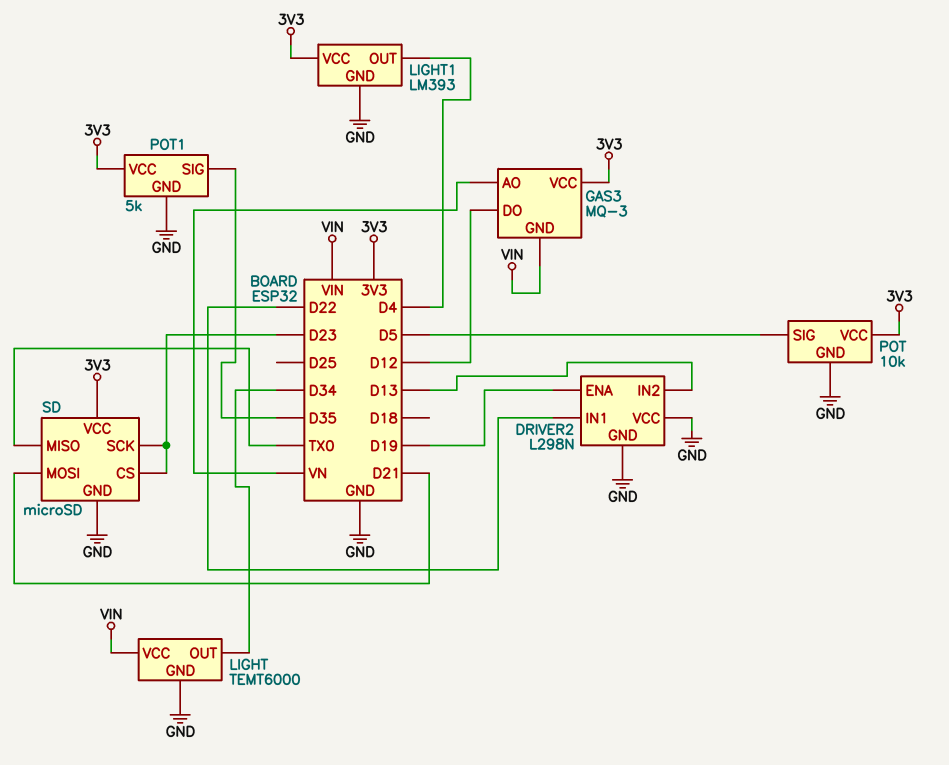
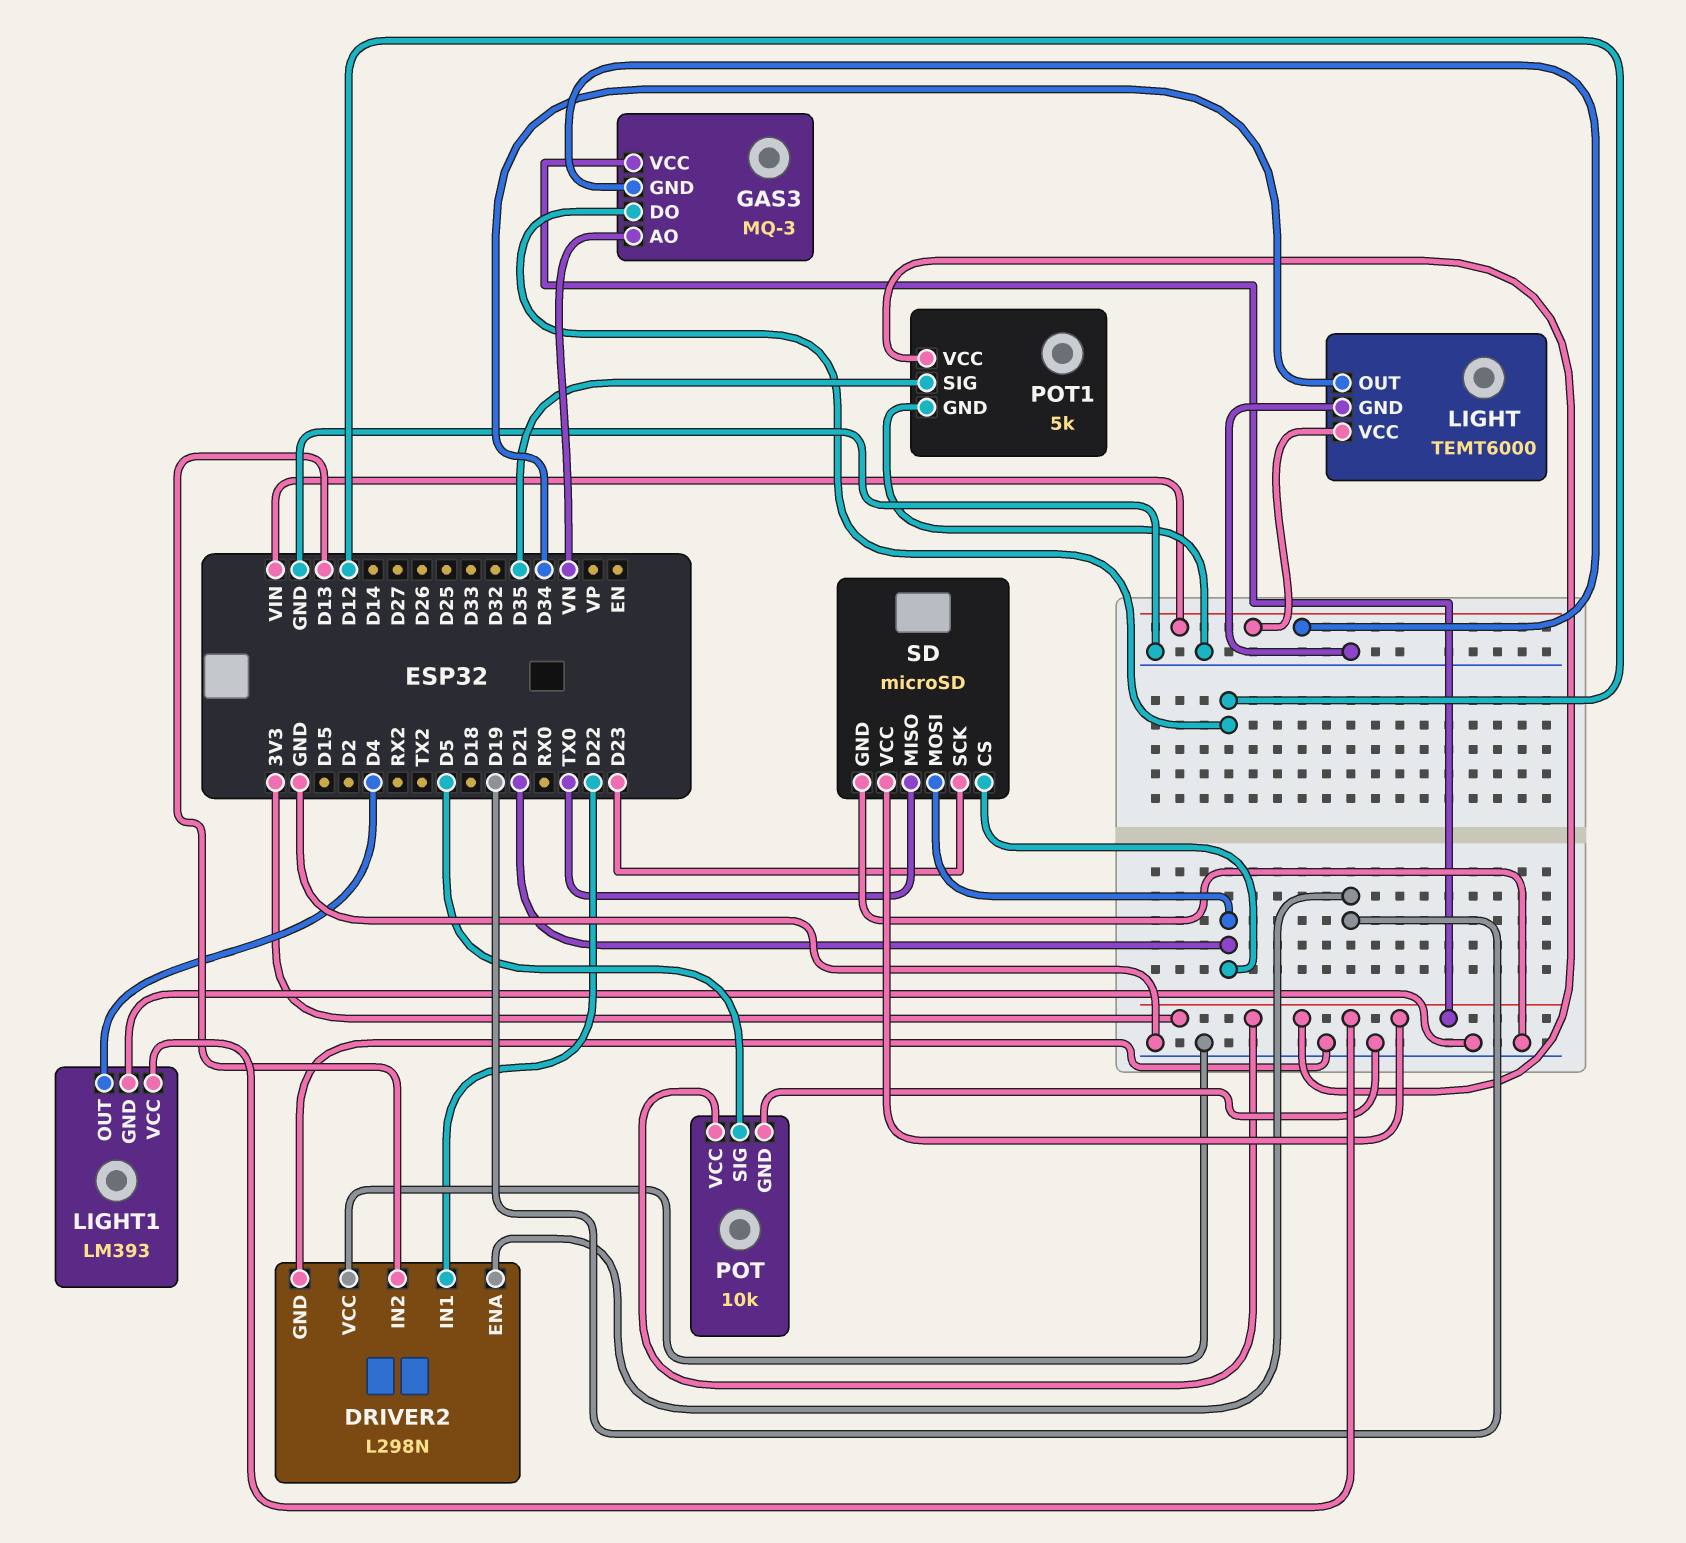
SD pin CS: D23 -> D21

